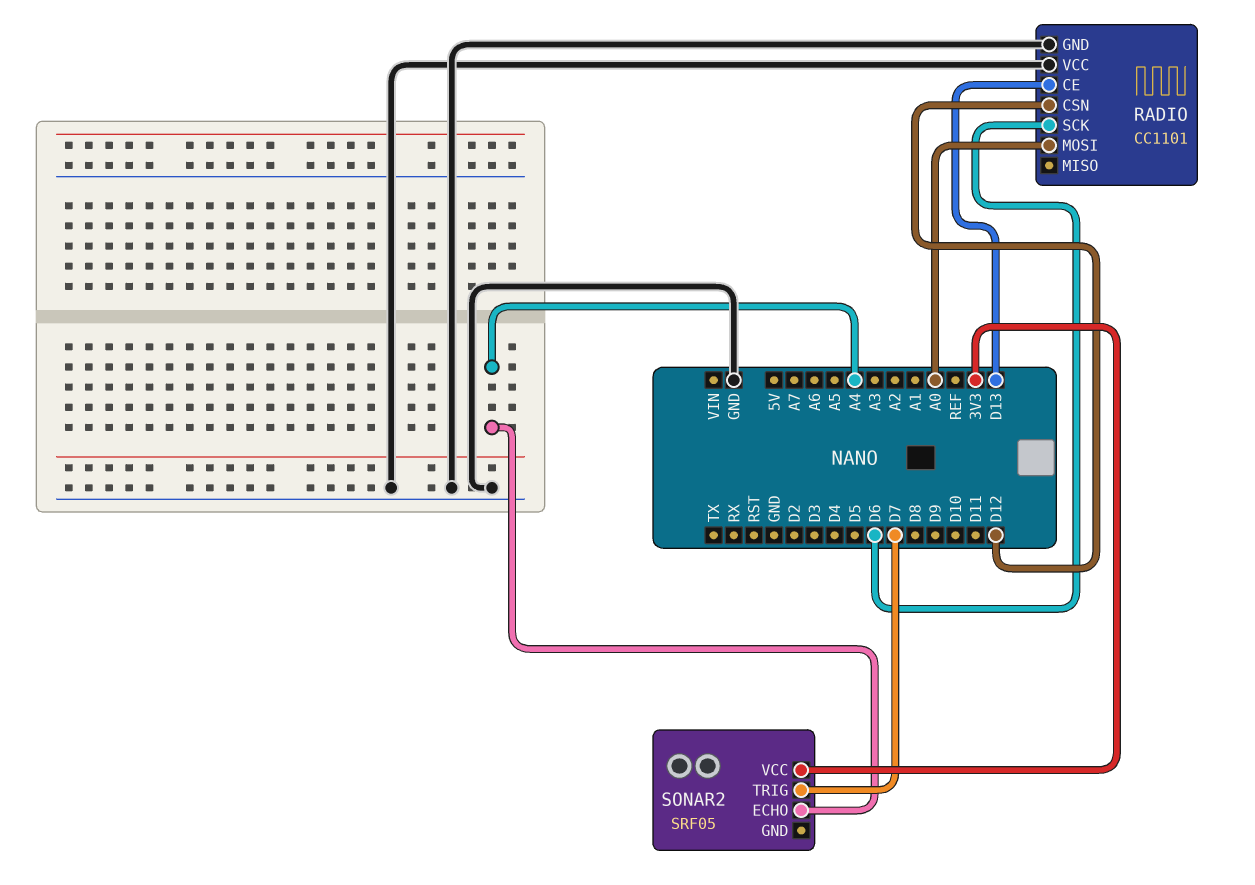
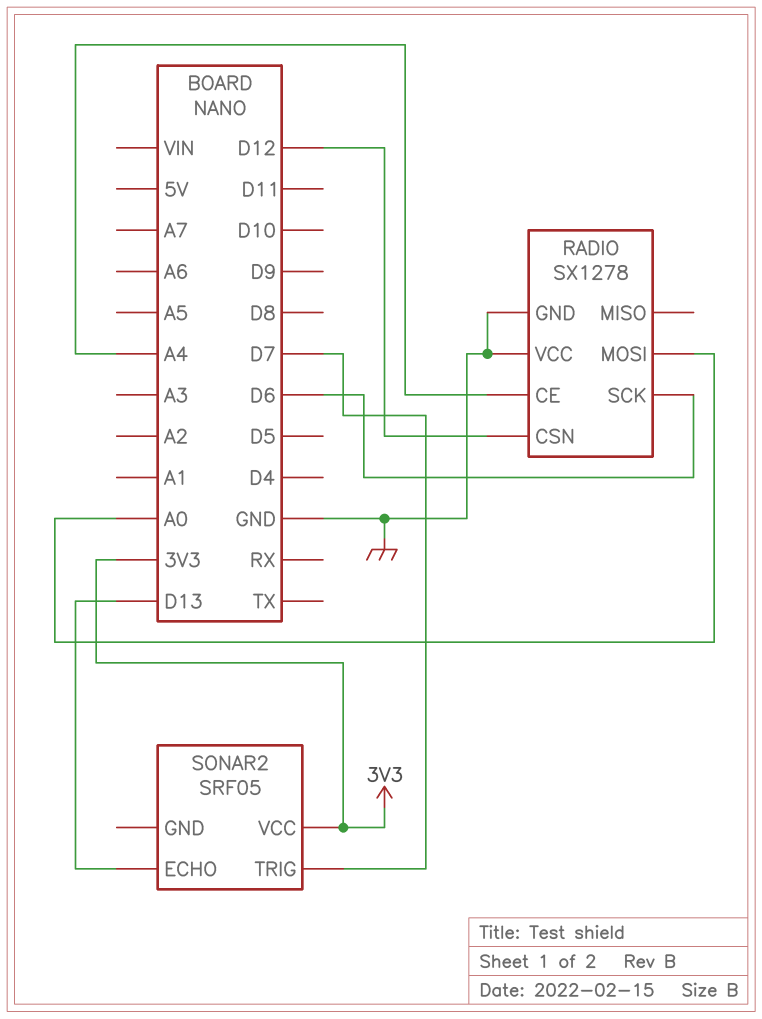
RADIO: CC1101 -> SX1278
RADIO pin CE: D13 -> A4
SONAR2 pin ECHO: A4 -> D13

